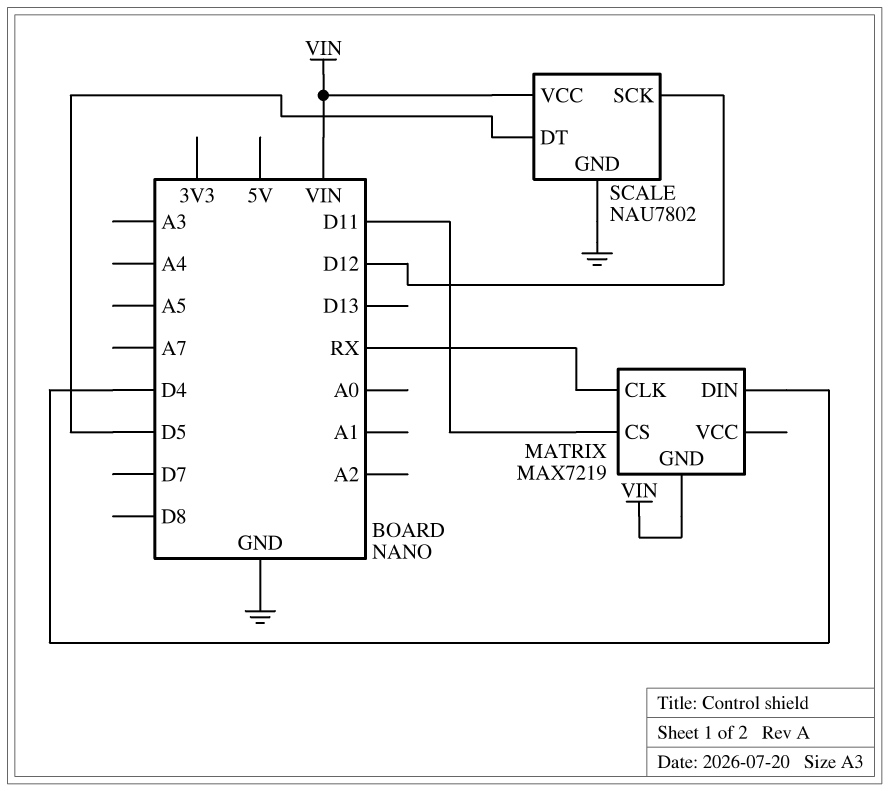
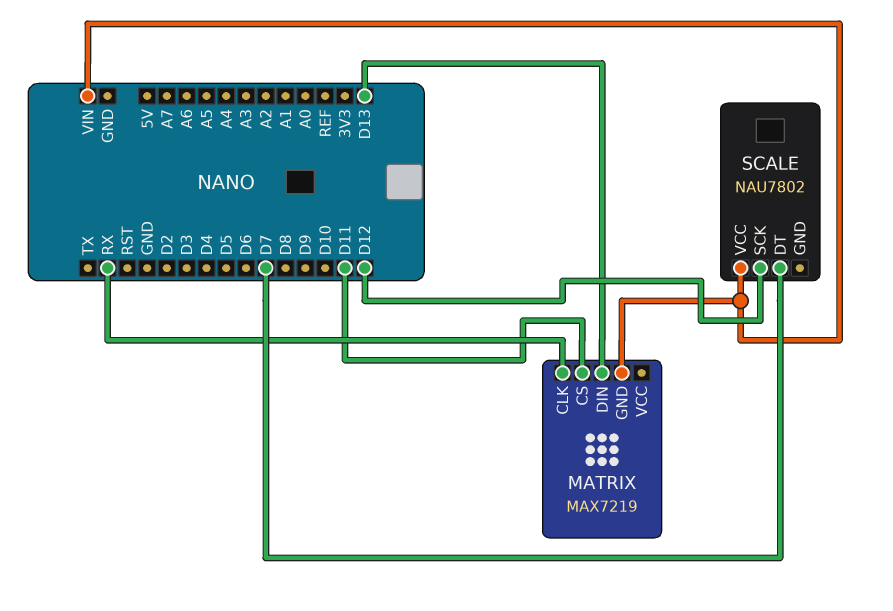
MATRIX pin DIN: D4 -> D13
SCALE pin DT: D5 -> D7
SCALE pin GND: GND -> none

